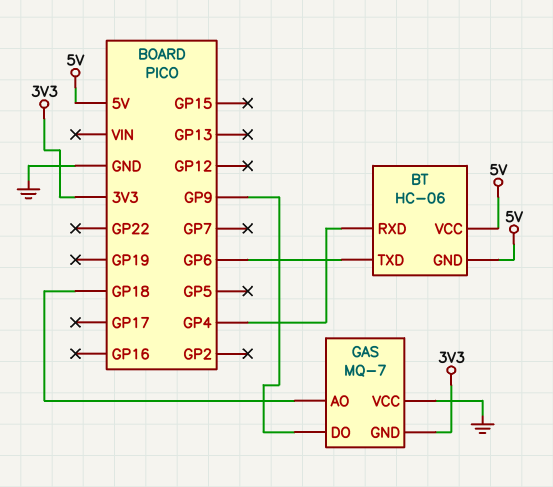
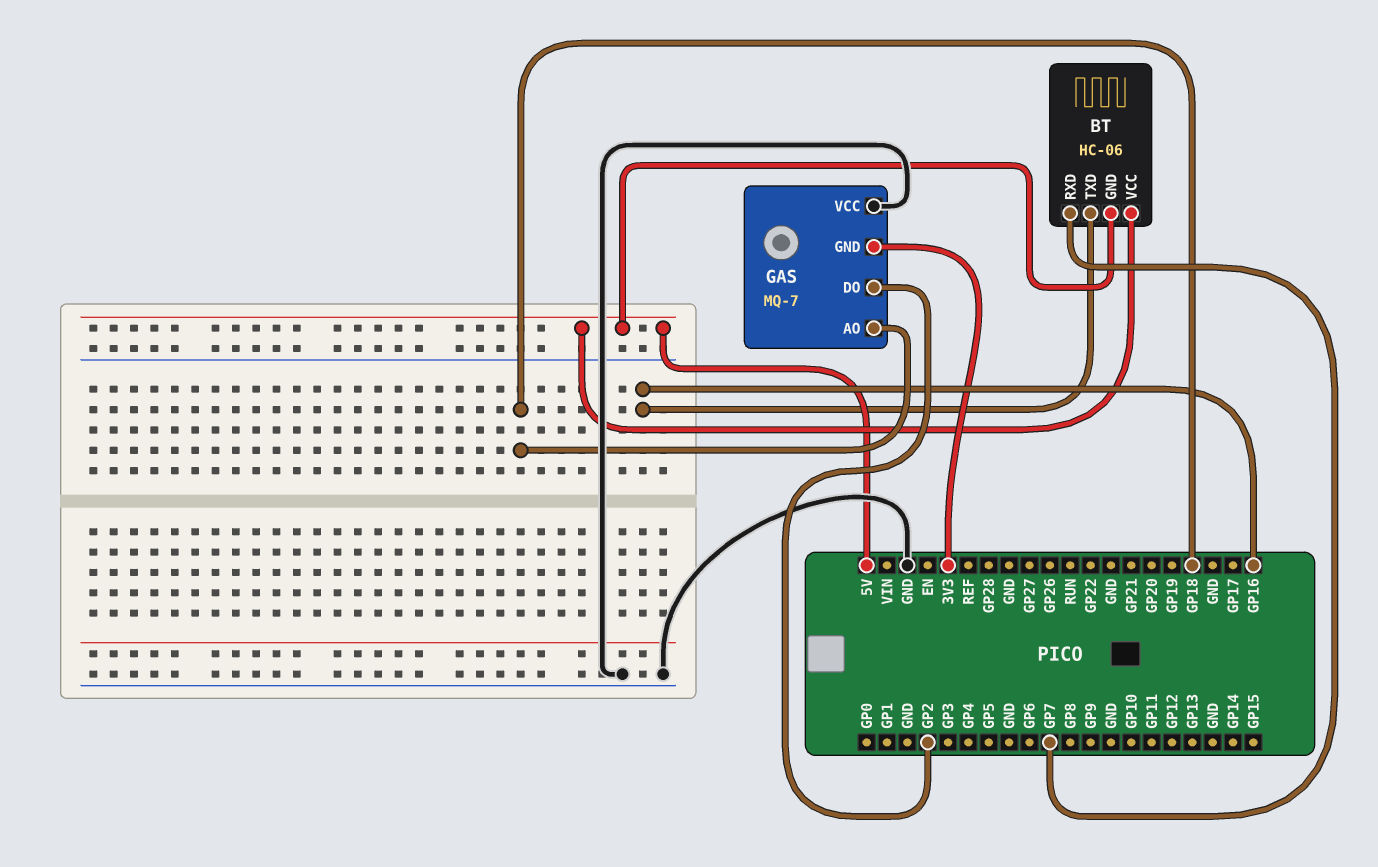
BT pin RXD: GP4 -> GP7
BT pin TXD: GP6 -> GP16
GAS pin DO: GP9 -> GP2

